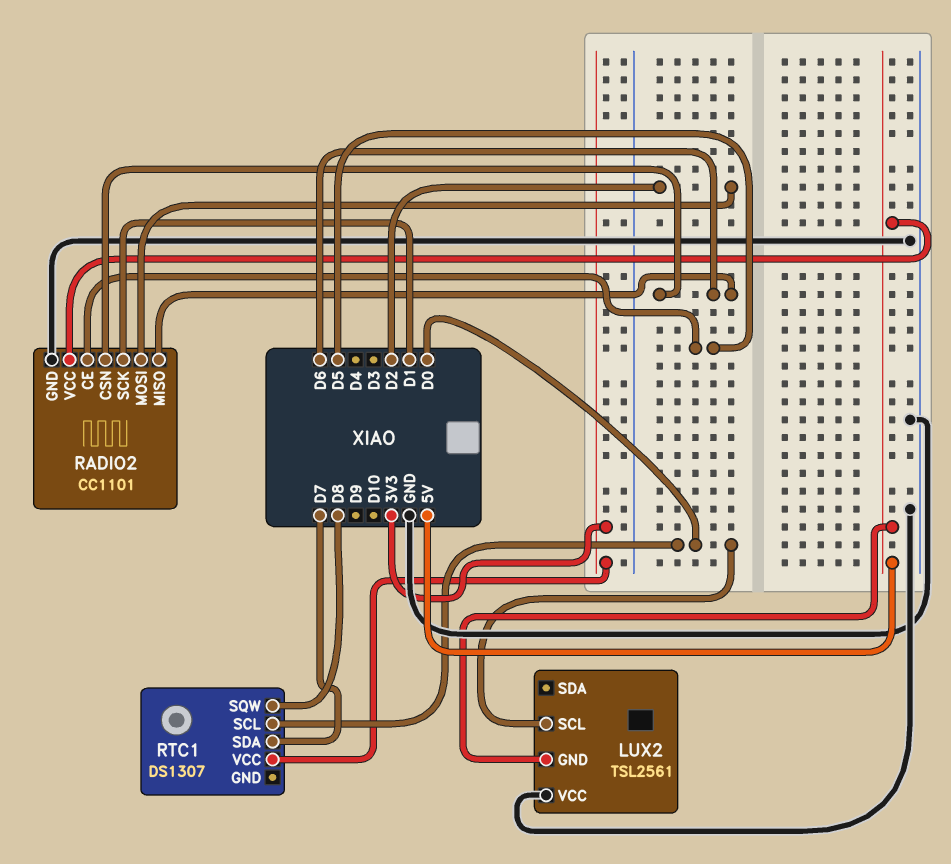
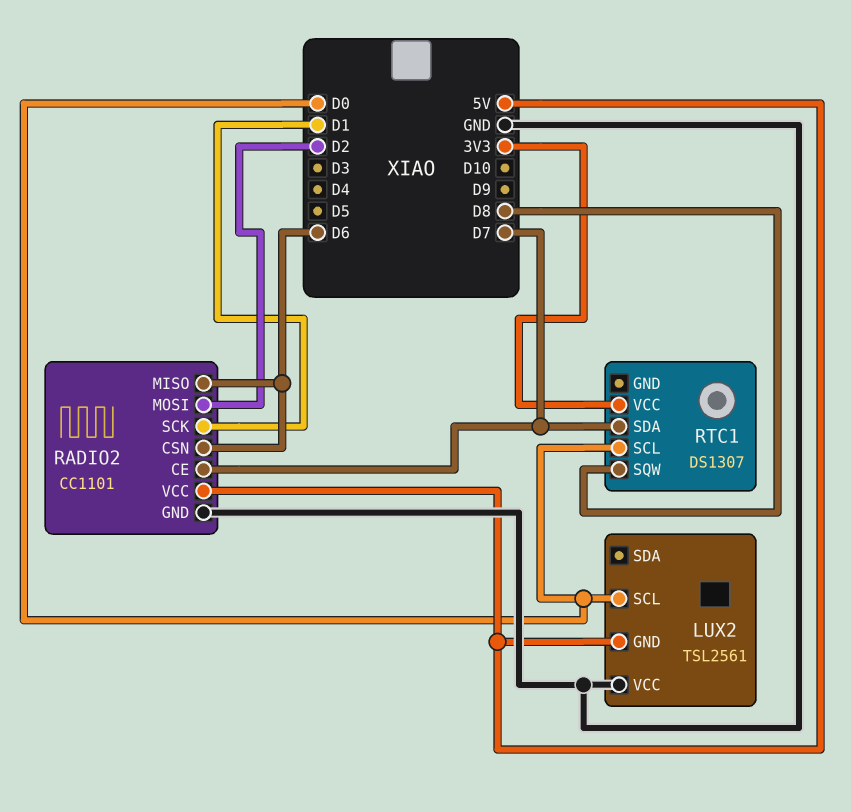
RADIO2 pin CE: D5 -> D7

